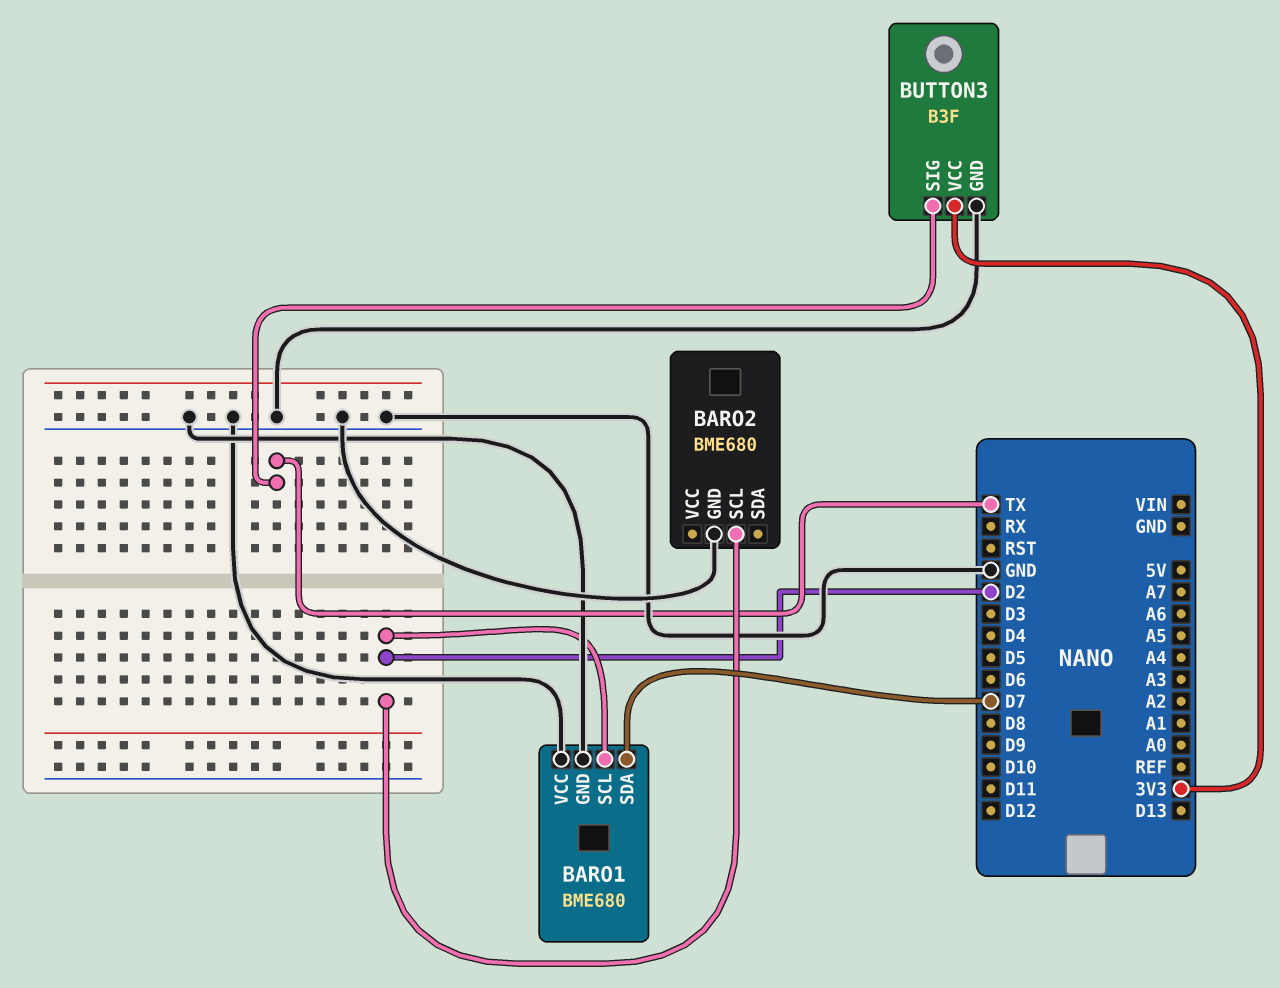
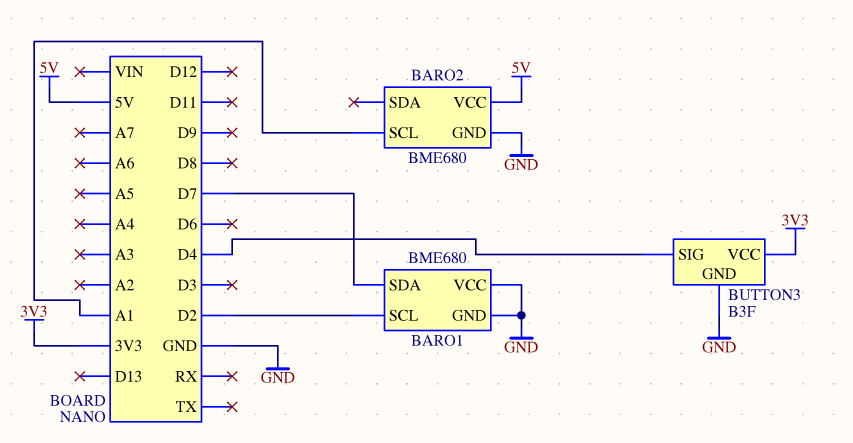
BARO2 pin SCL: D2 -> A1
BARO2 pin VCC: none -> 5V
BUTTON3 pin SIG: TX -> D4

